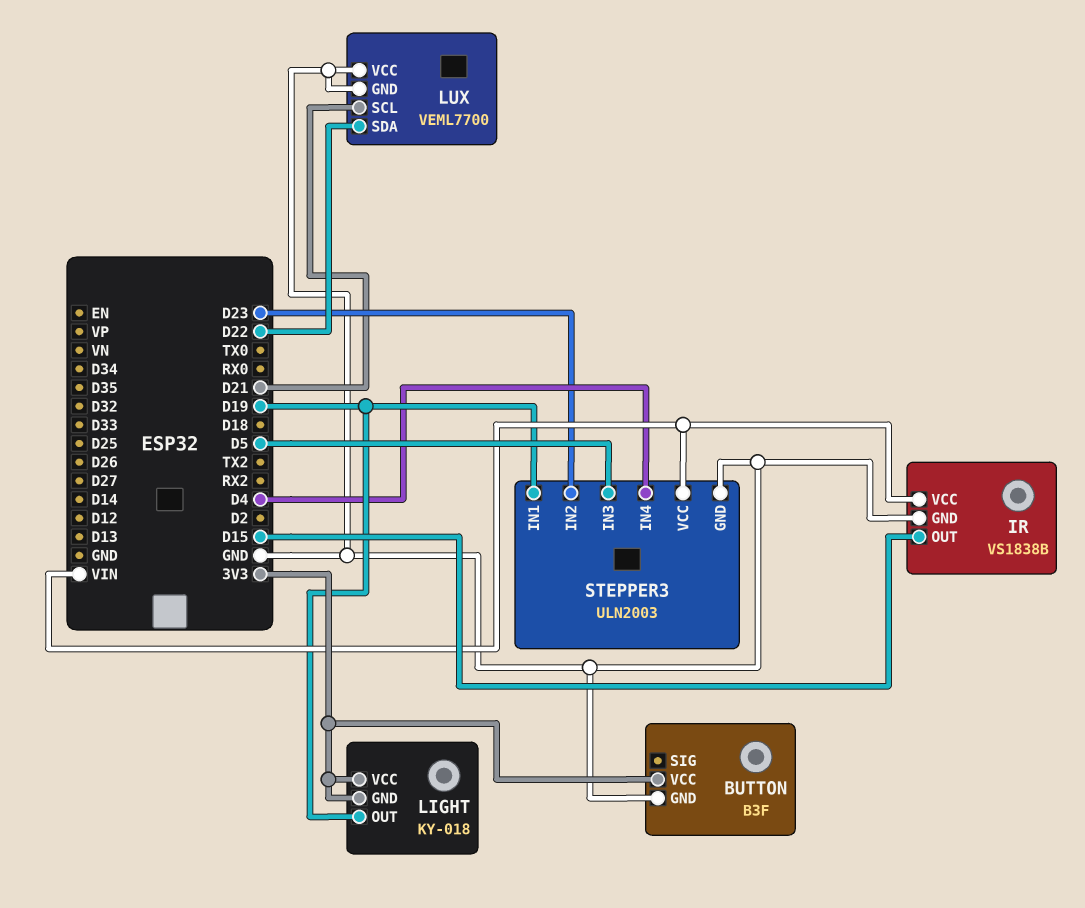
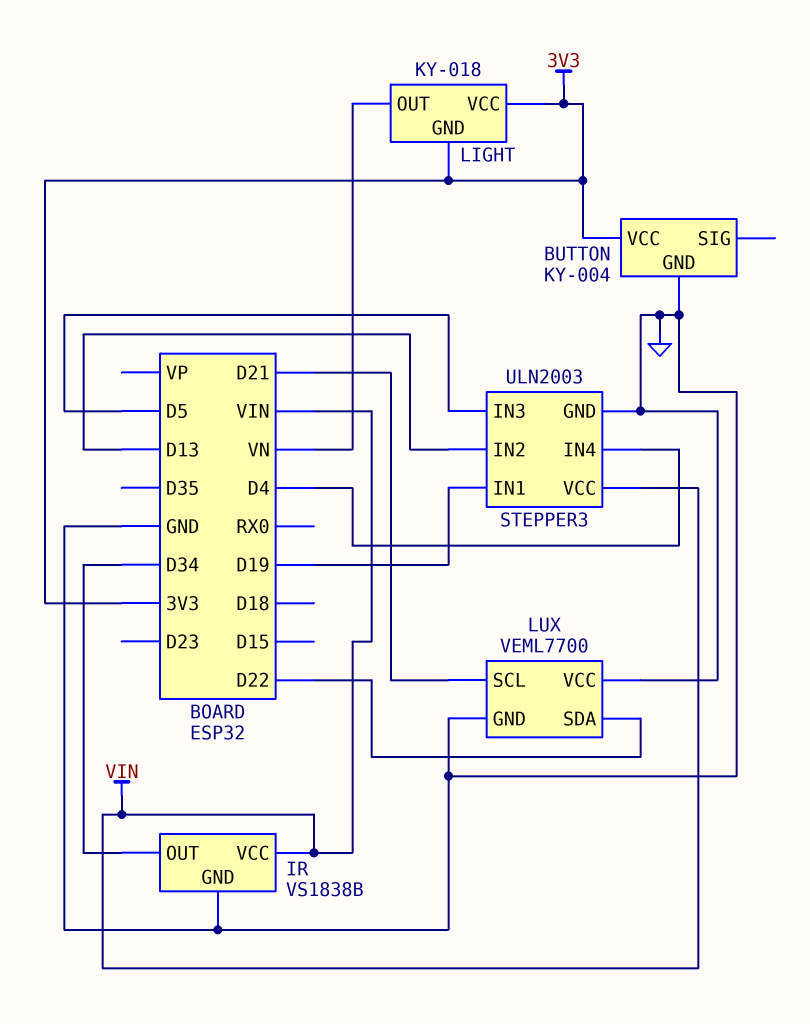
BUTTON: B3F -> KY-004
IR pin OUT: D15 -> D34
LIGHT pin OUT: D19 -> VN
STEPPER3 pin IN2: D23 -> D13

